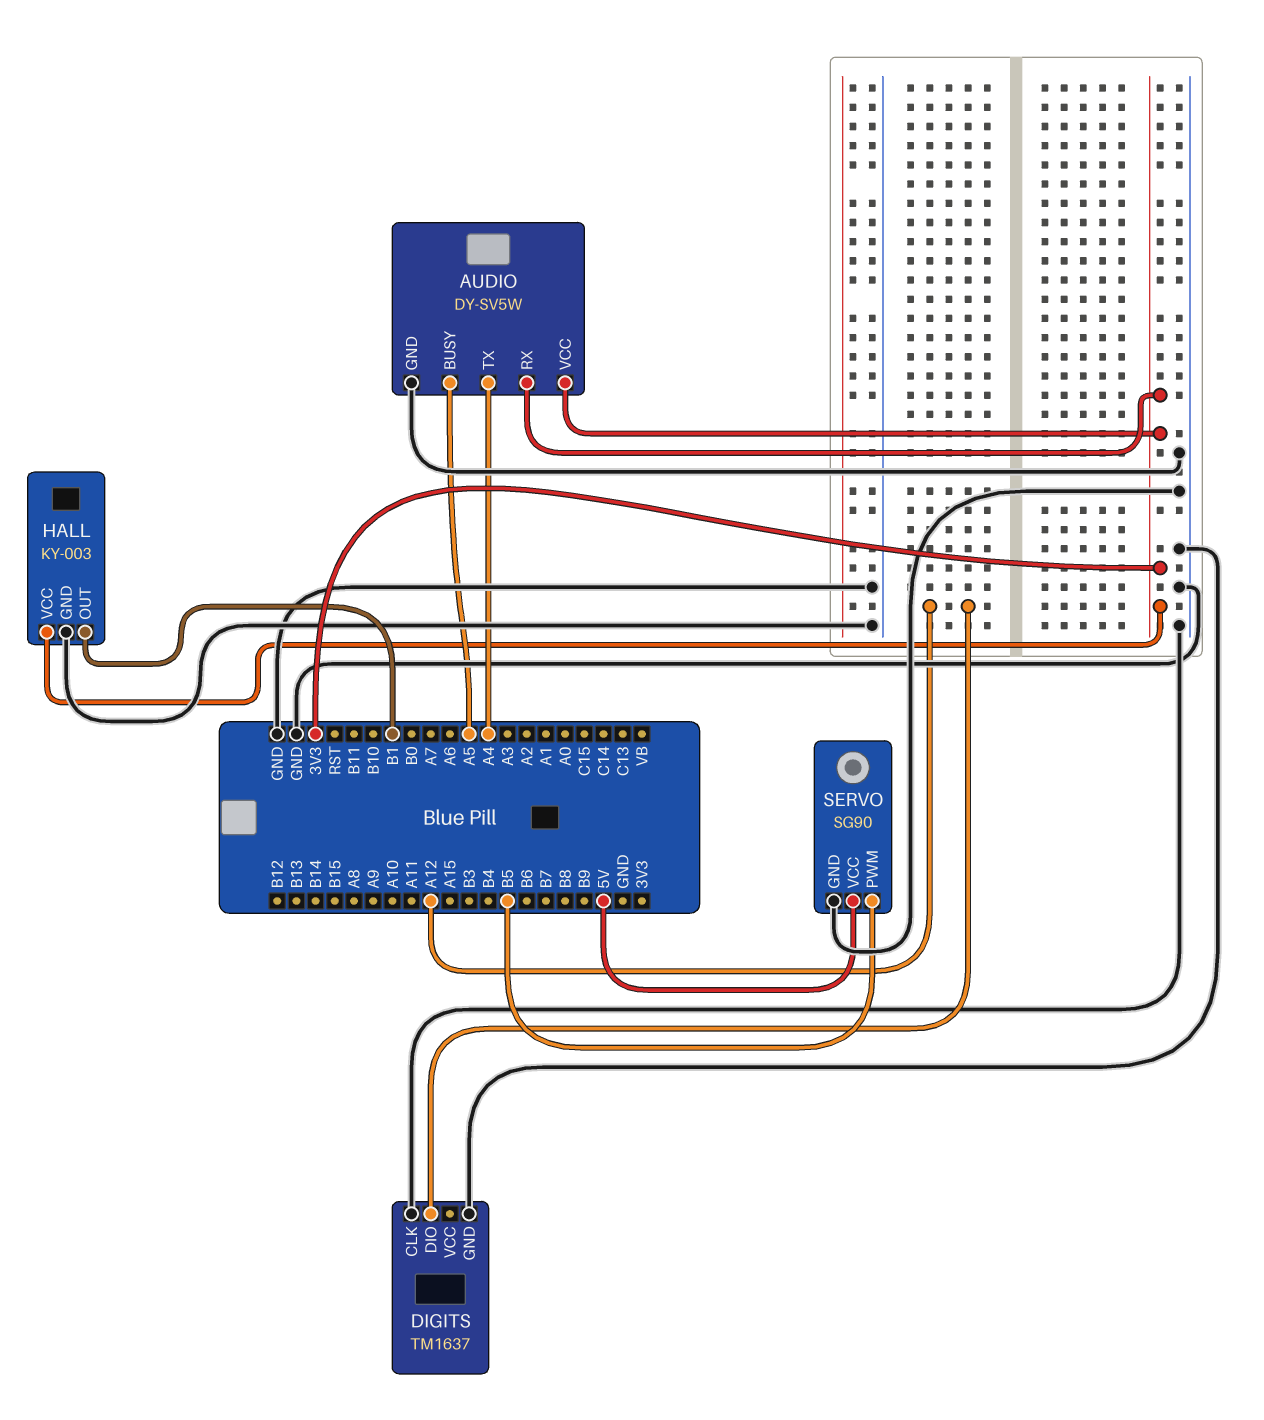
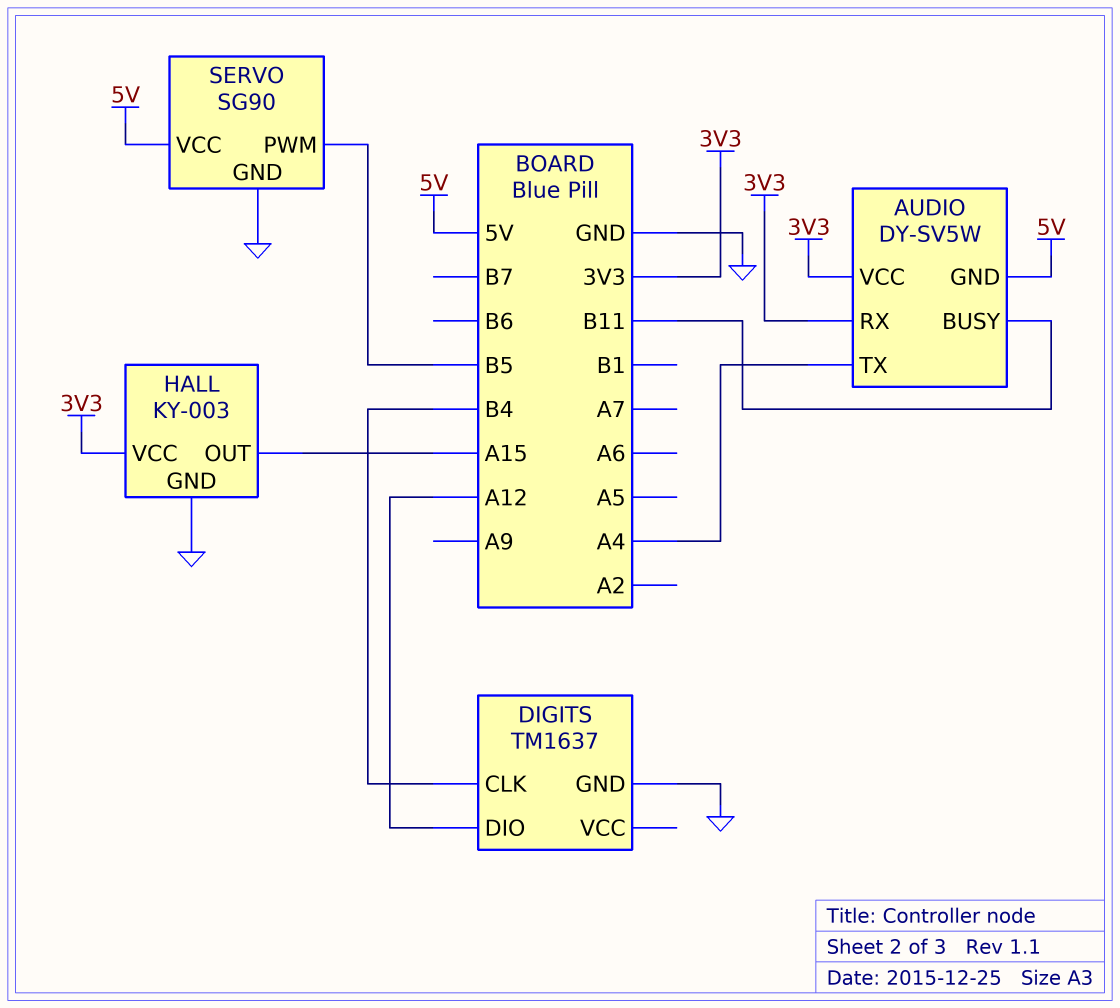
AUDIO pin BUSY: A5 -> B11
AUDIO pin GND: GND -> 5V
DIGITS pin CLK: GND -> B4
HALL pin OUT: B1 -> A15

